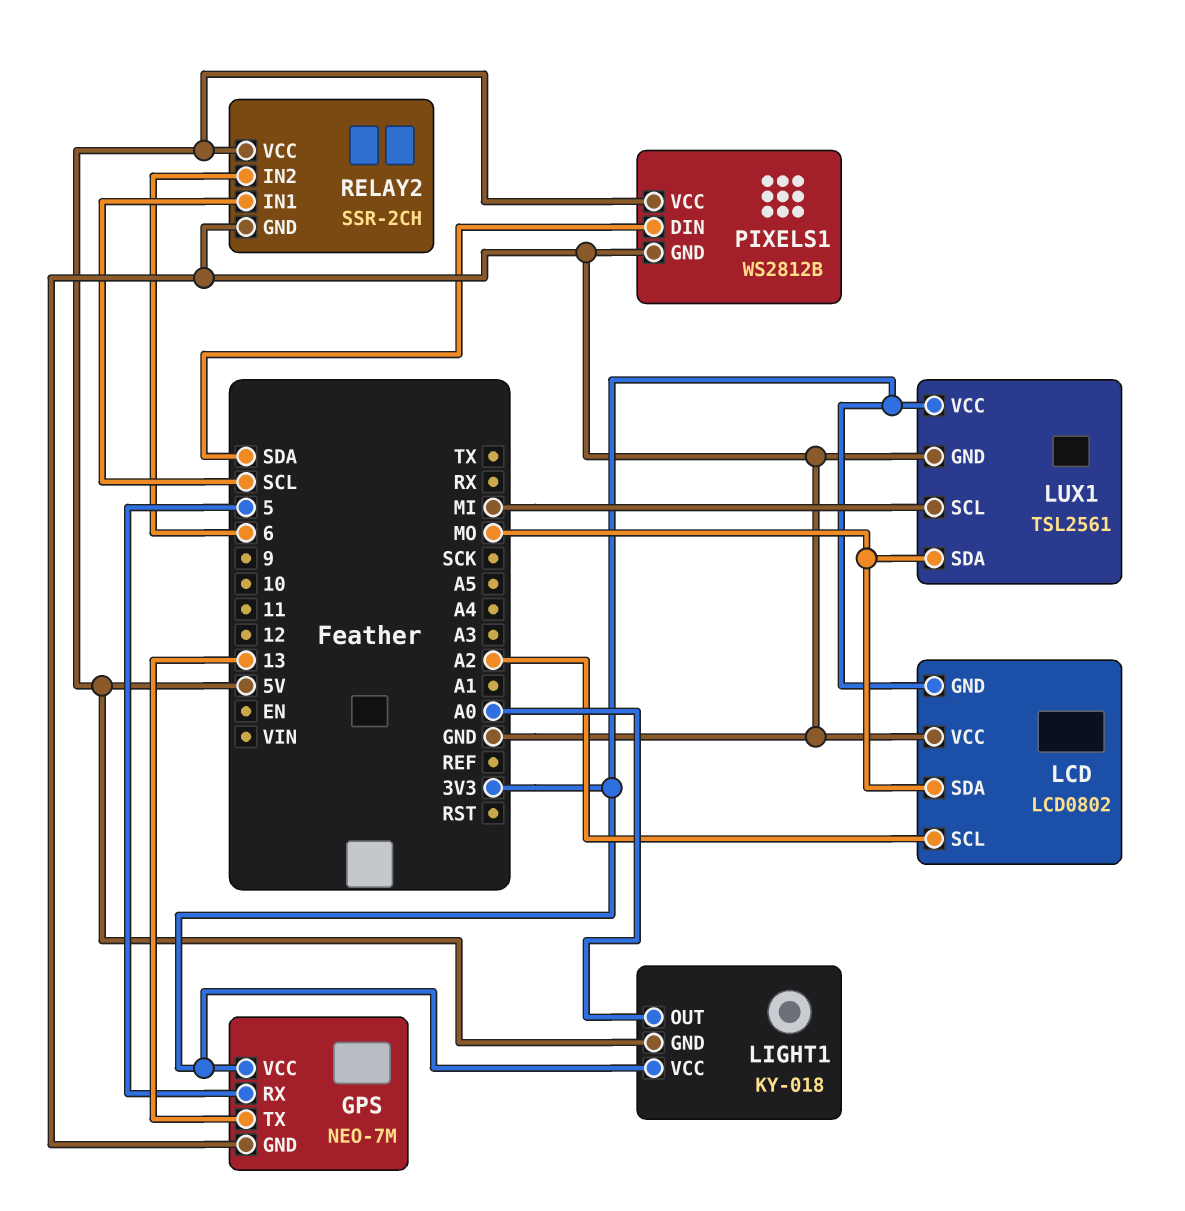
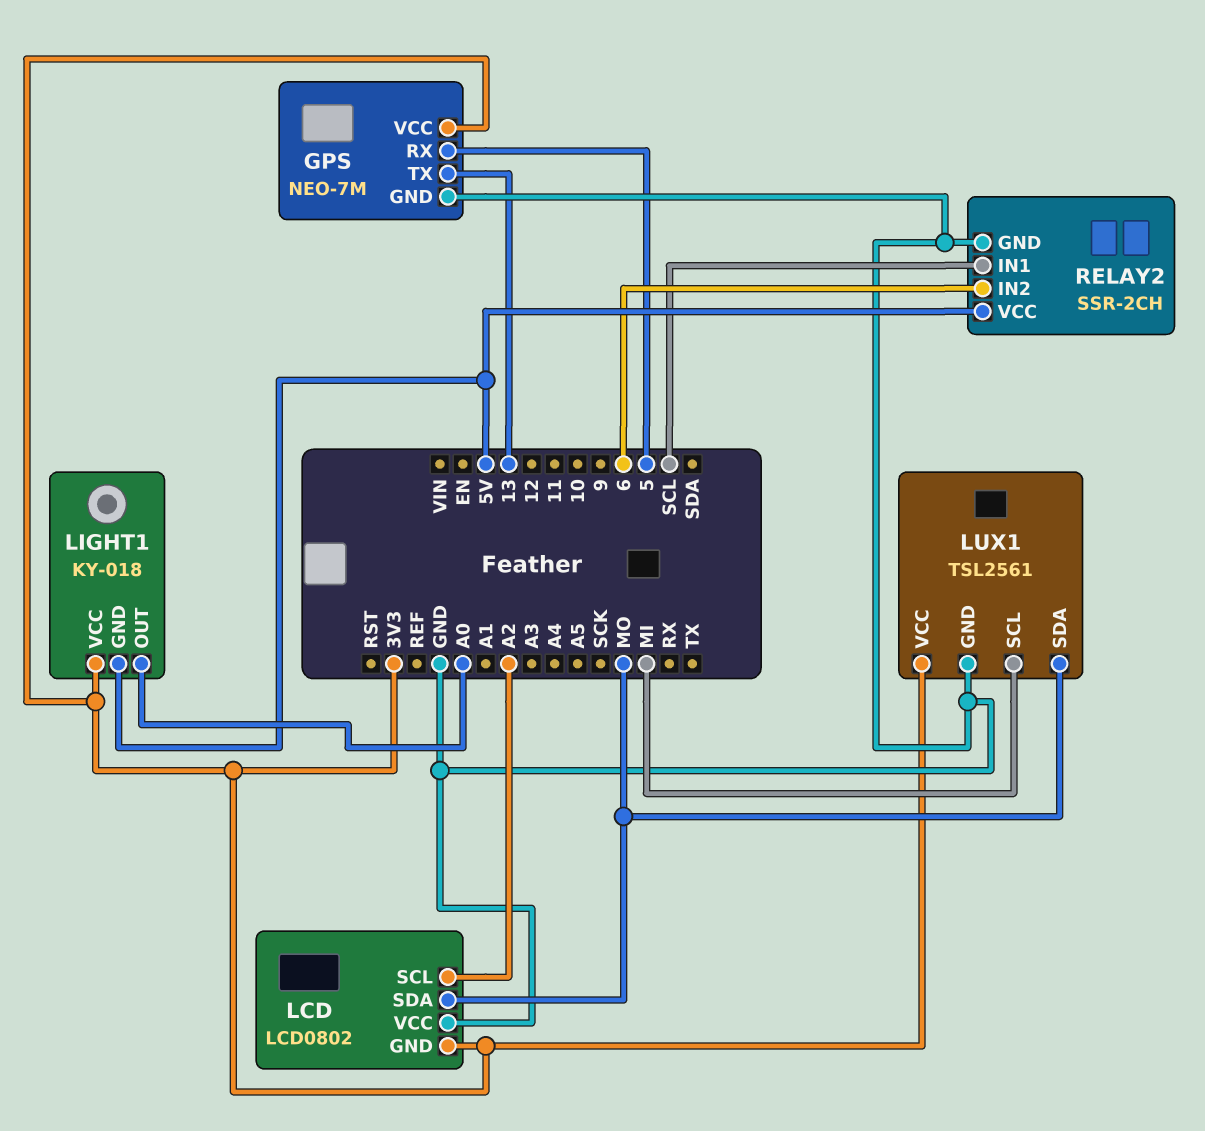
PIXELS1: WS2812B -> none
PIXELS1 pin DIN: SDA -> none
PIXELS1 pin GND: GND -> none
PIXELS1 pin VCC: 5V -> none

